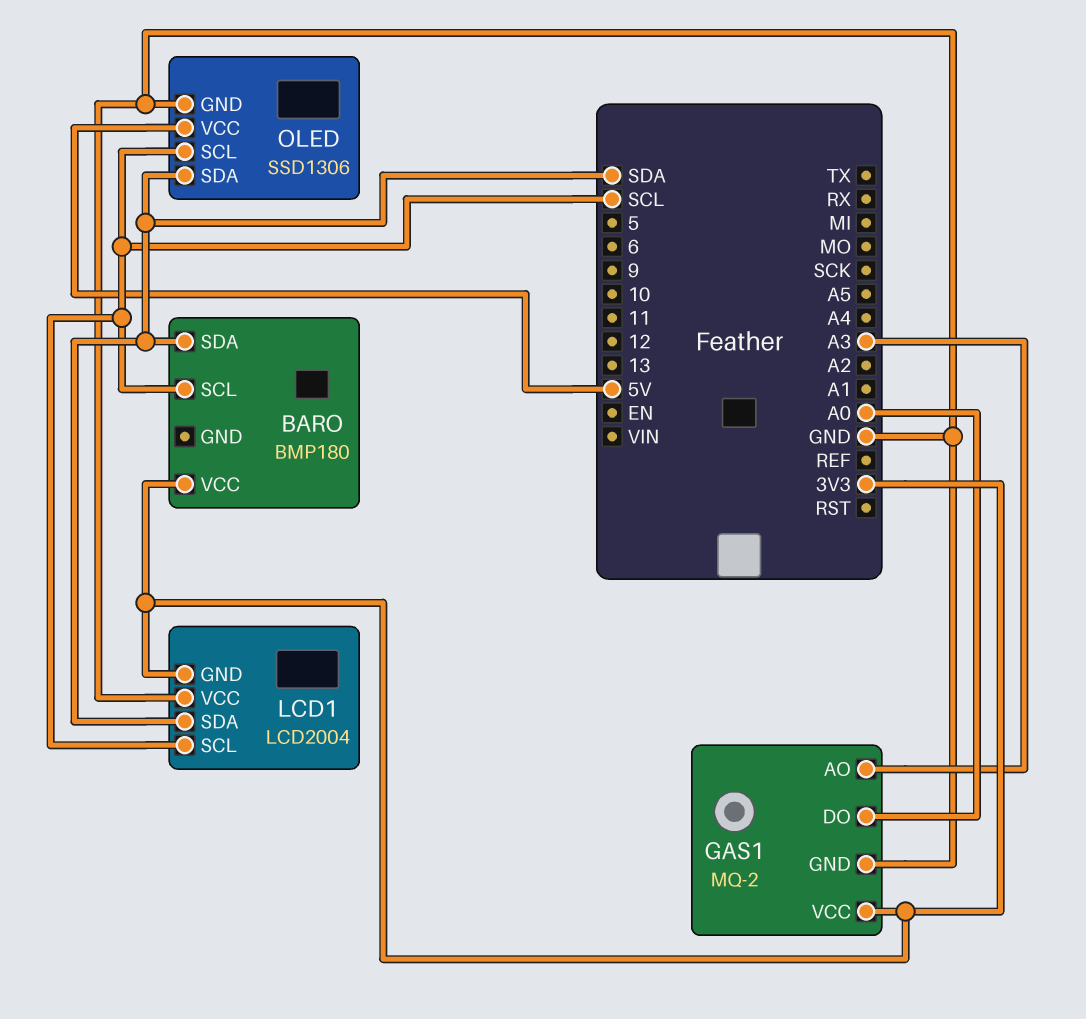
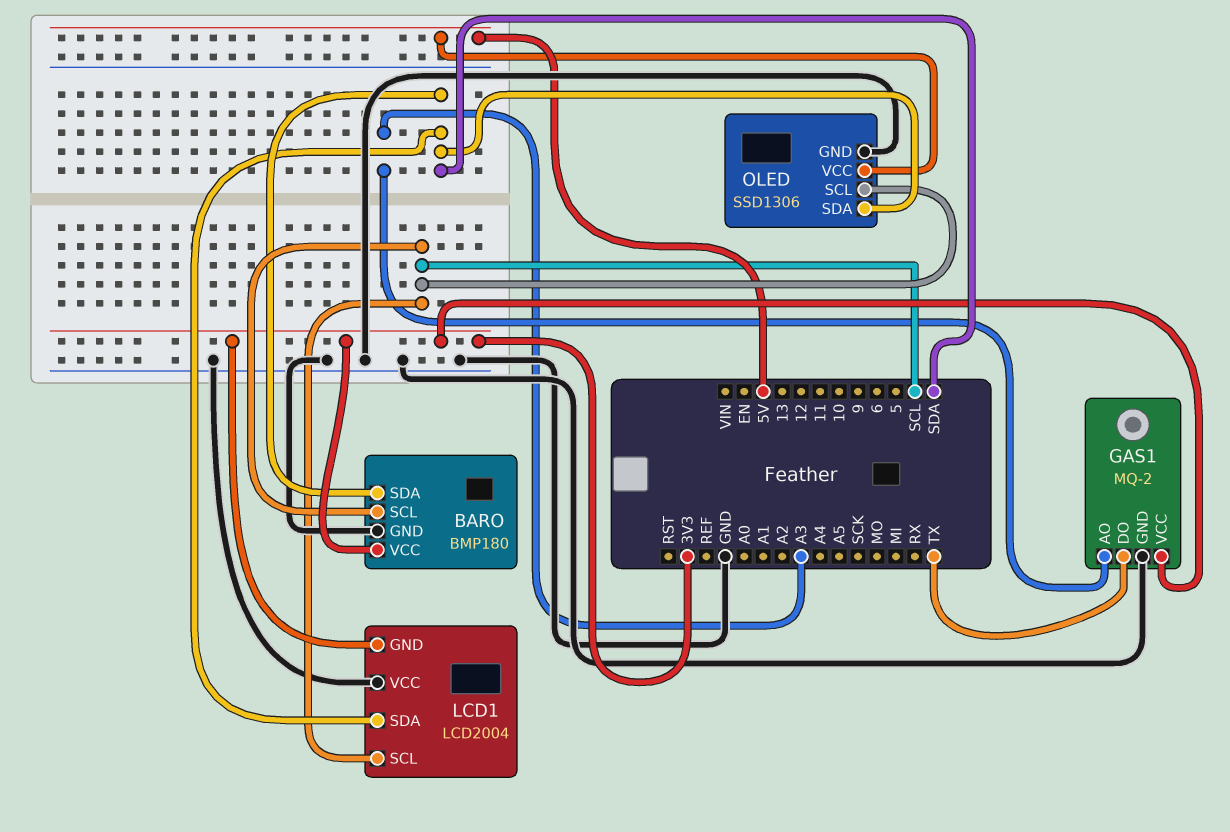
BARO pin GND: none -> GND
GAS1 pin DO: A0 -> TX

